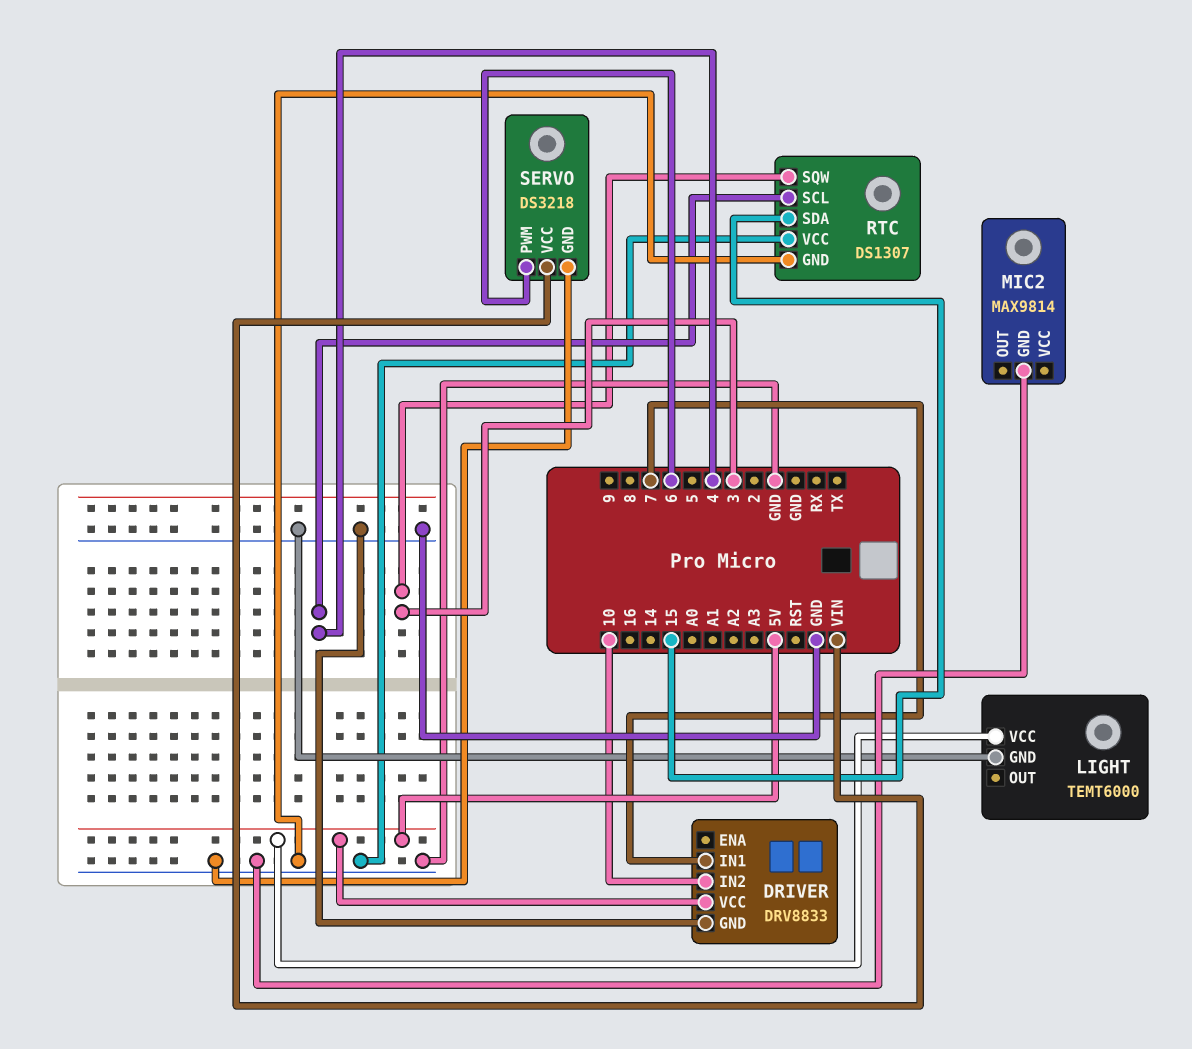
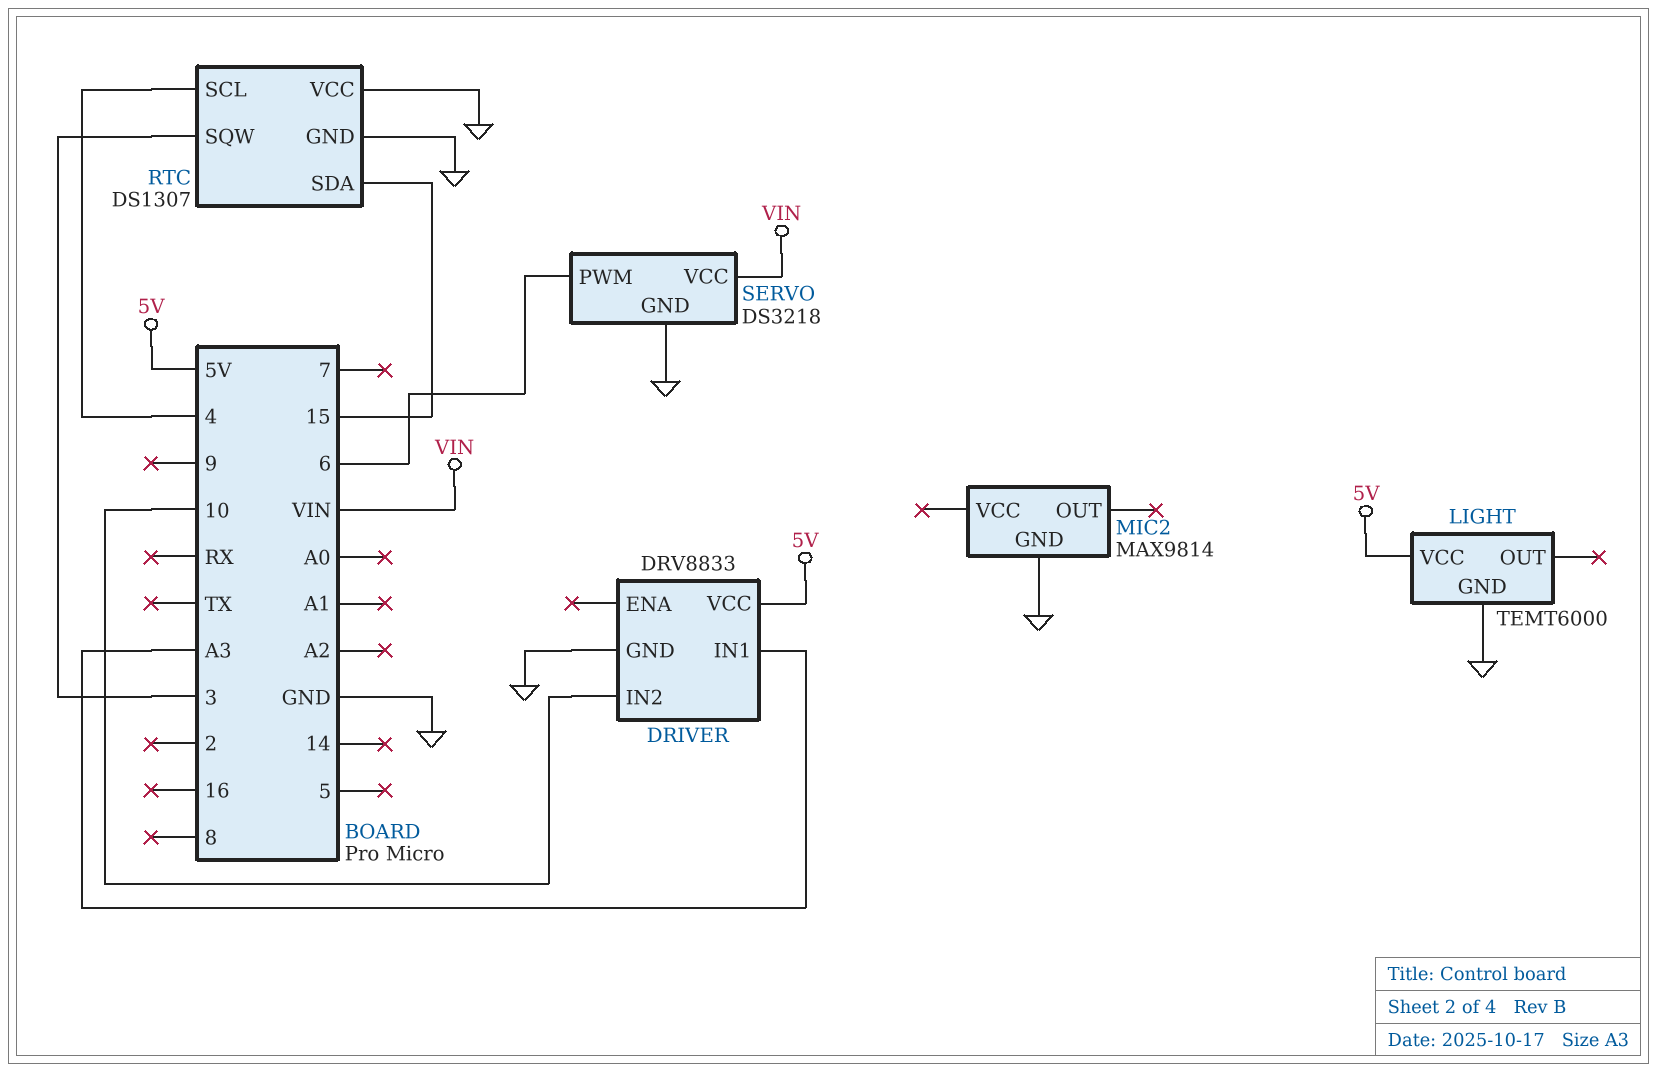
DRIVER pin IN1: 7 -> A3

